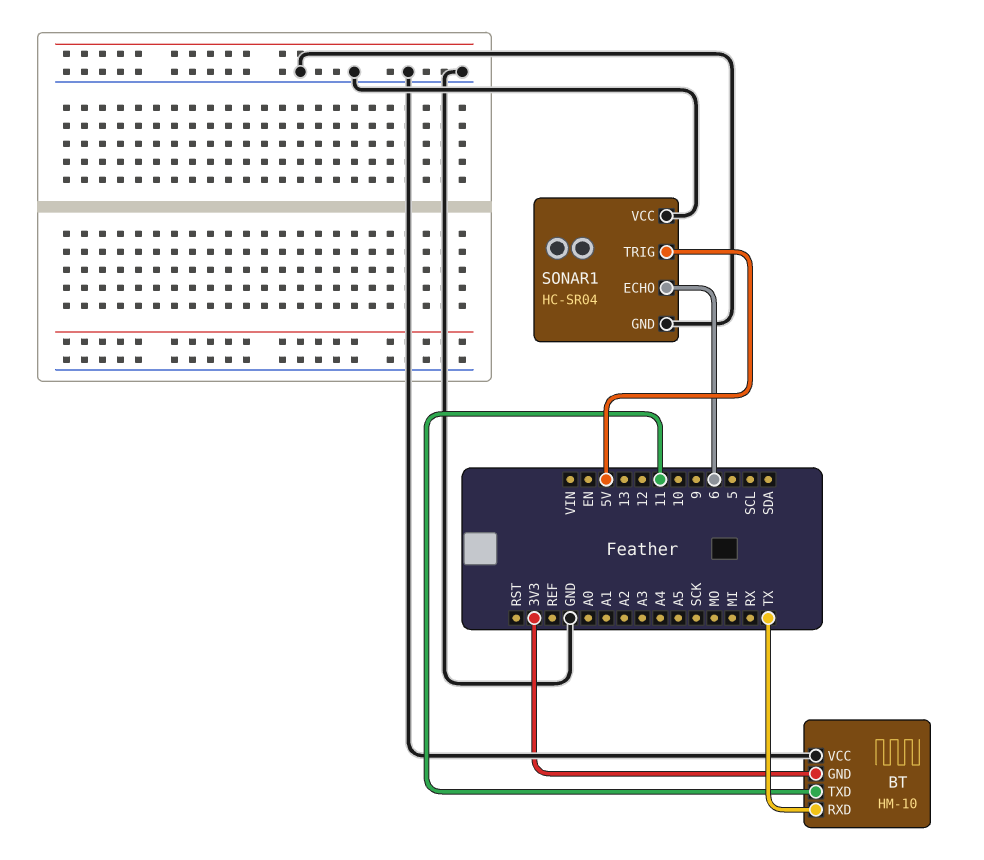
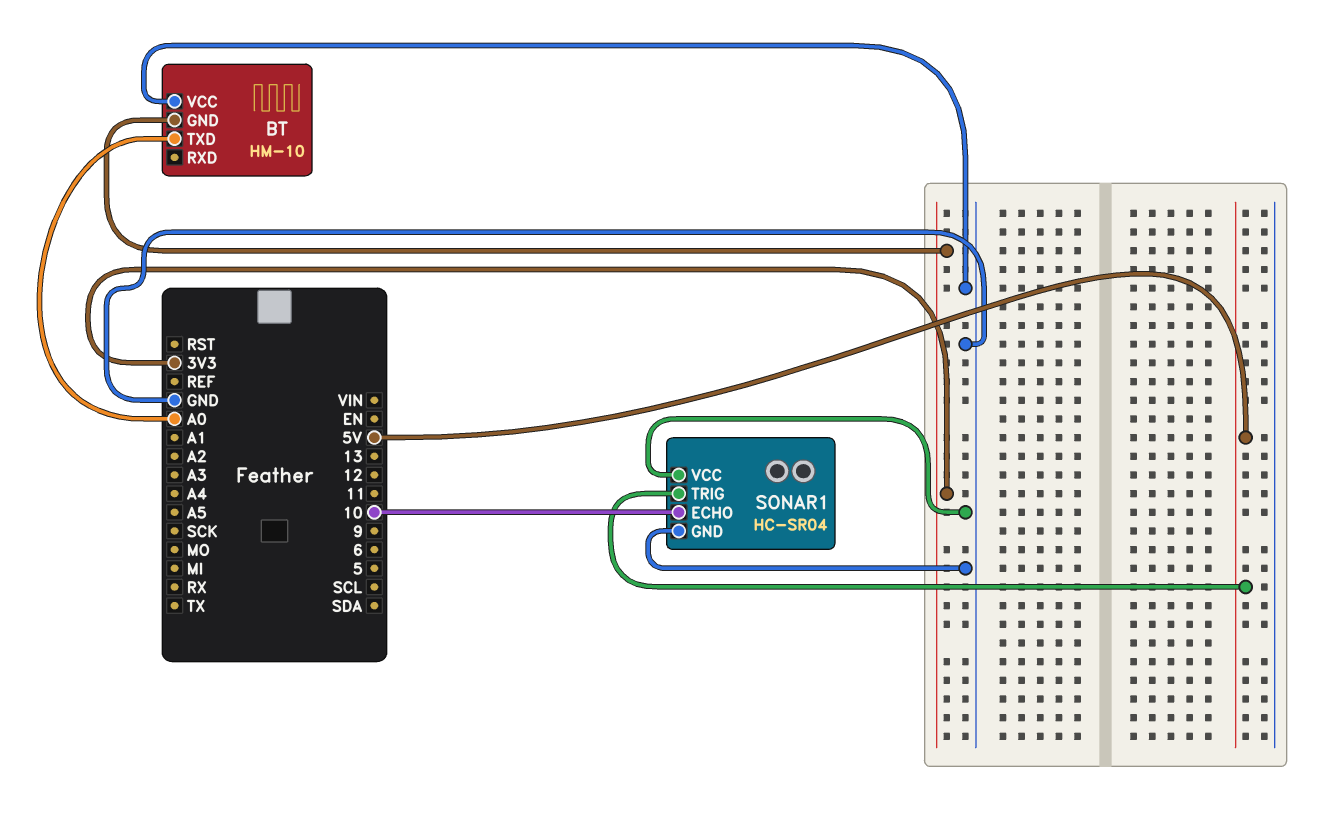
BT pin RXD: TX -> none
BT pin TXD: 11 -> A0
SONAR1 pin ECHO: 6 -> 10

